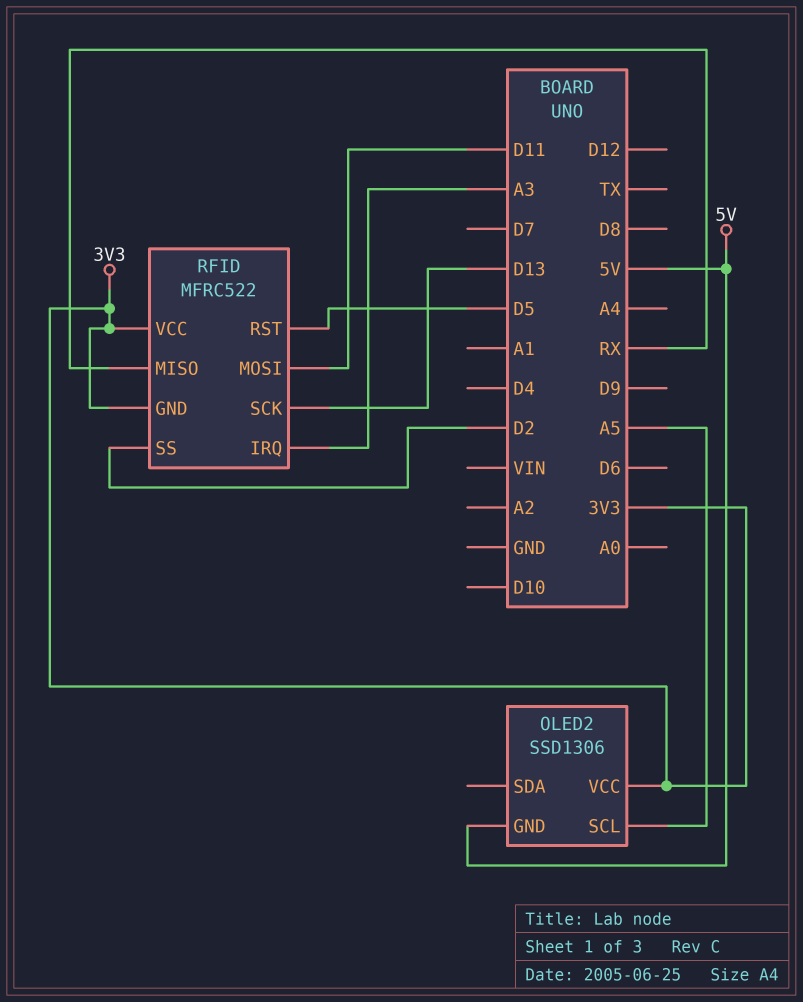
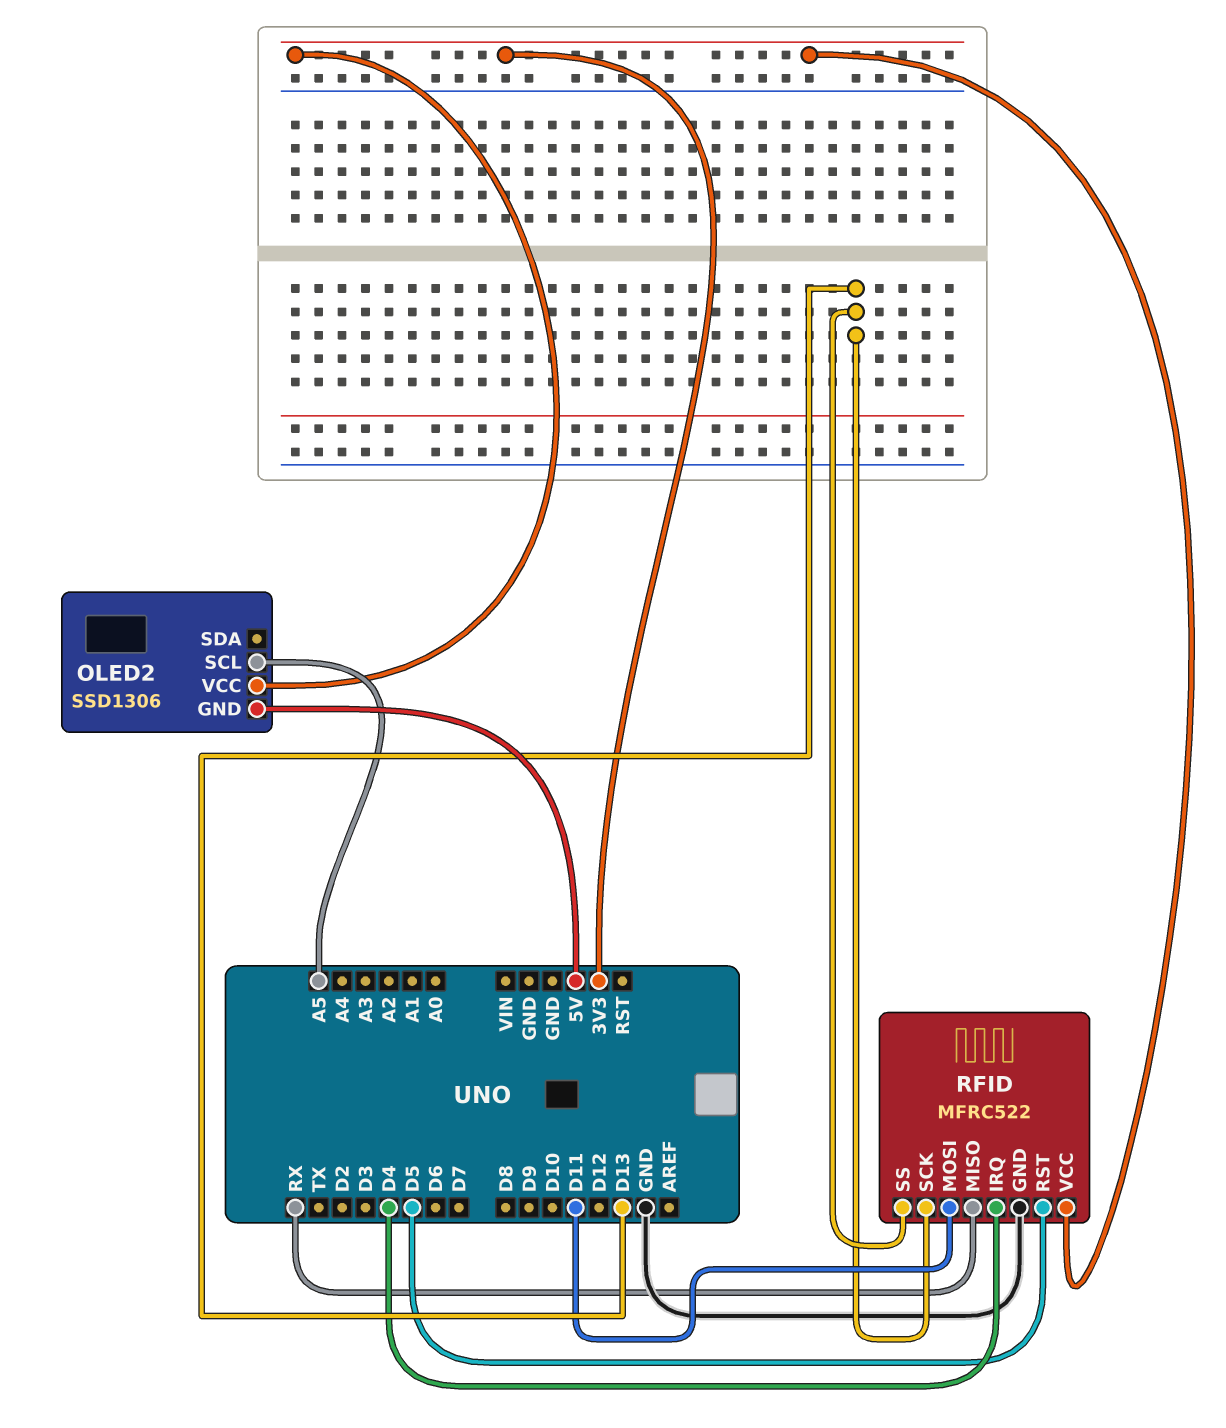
RFID pin GND: 3V3 -> GND
RFID pin IRQ: A3 -> D4
RFID pin SS: D2 -> D13

